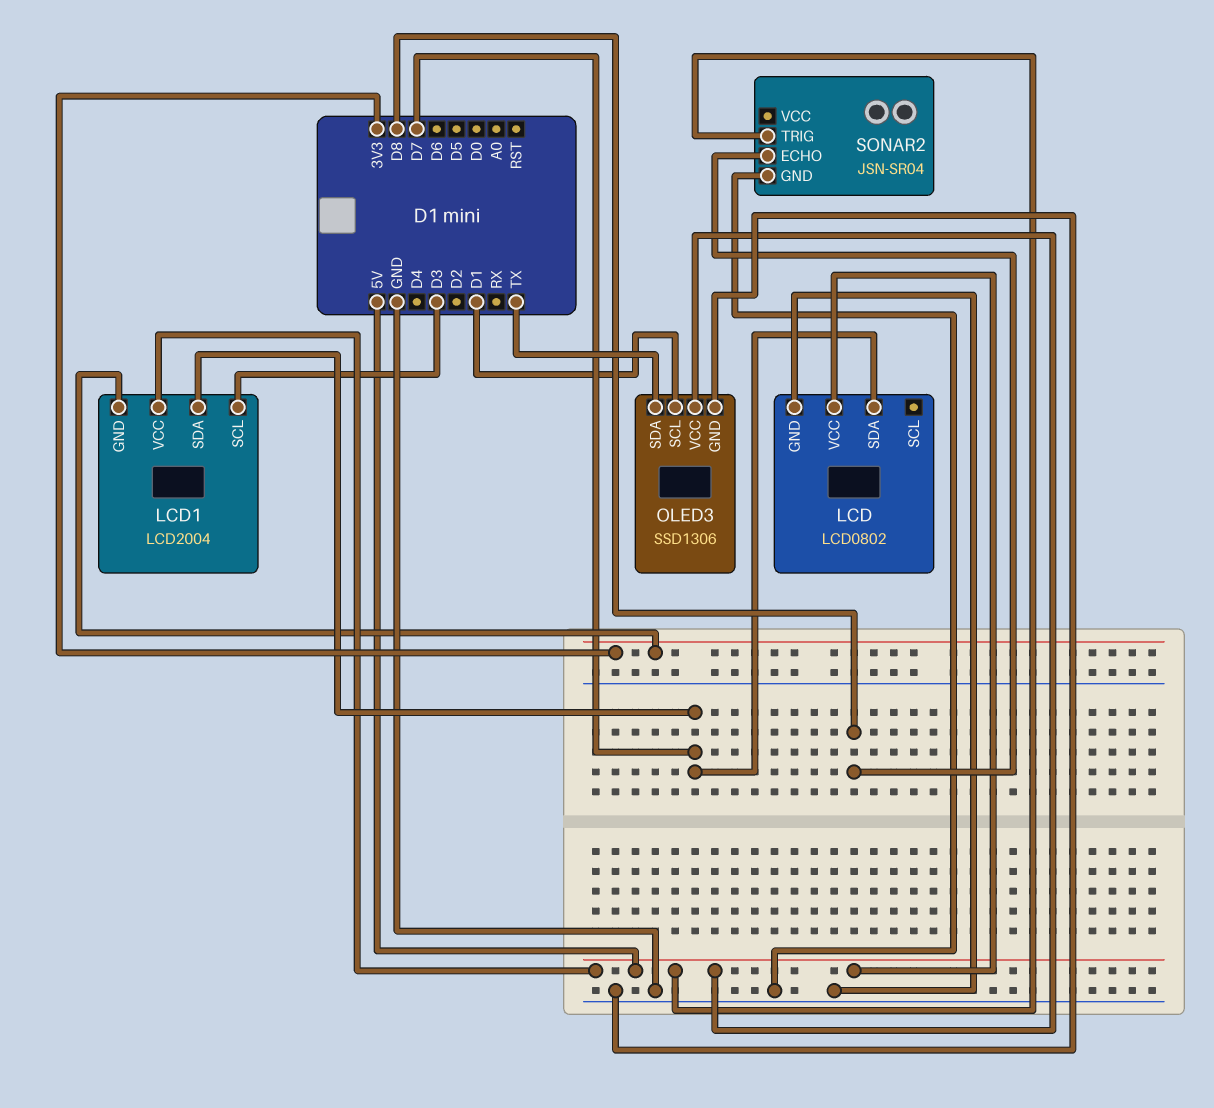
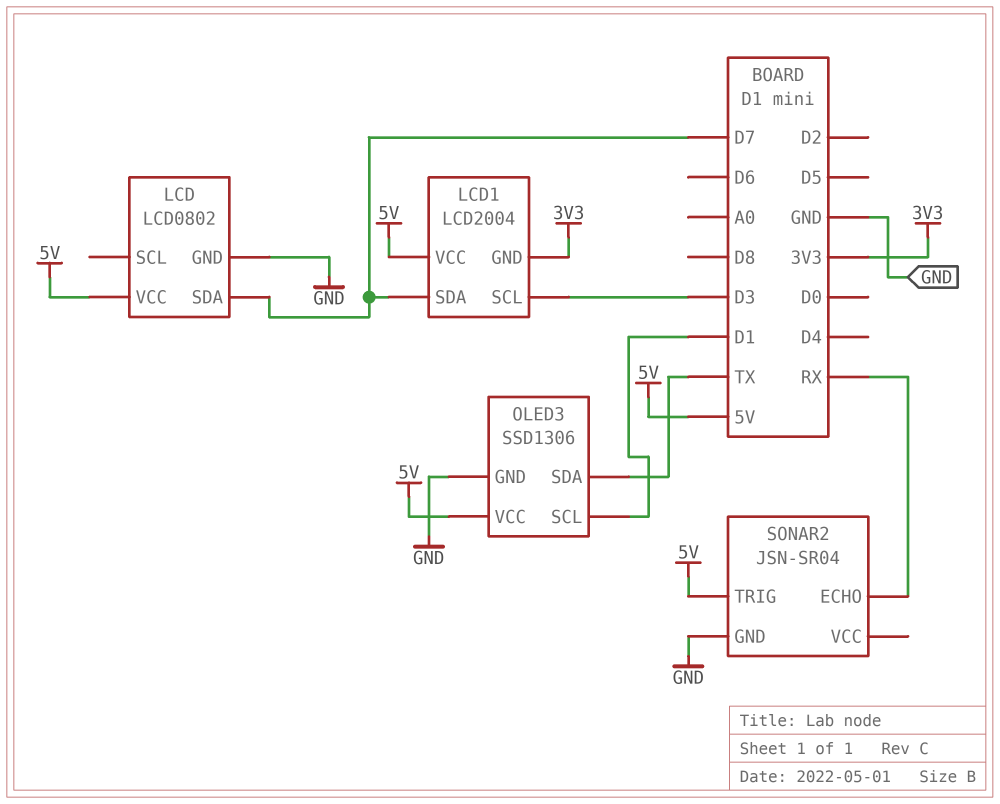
SONAR2 pin ECHO: D8 -> RX

